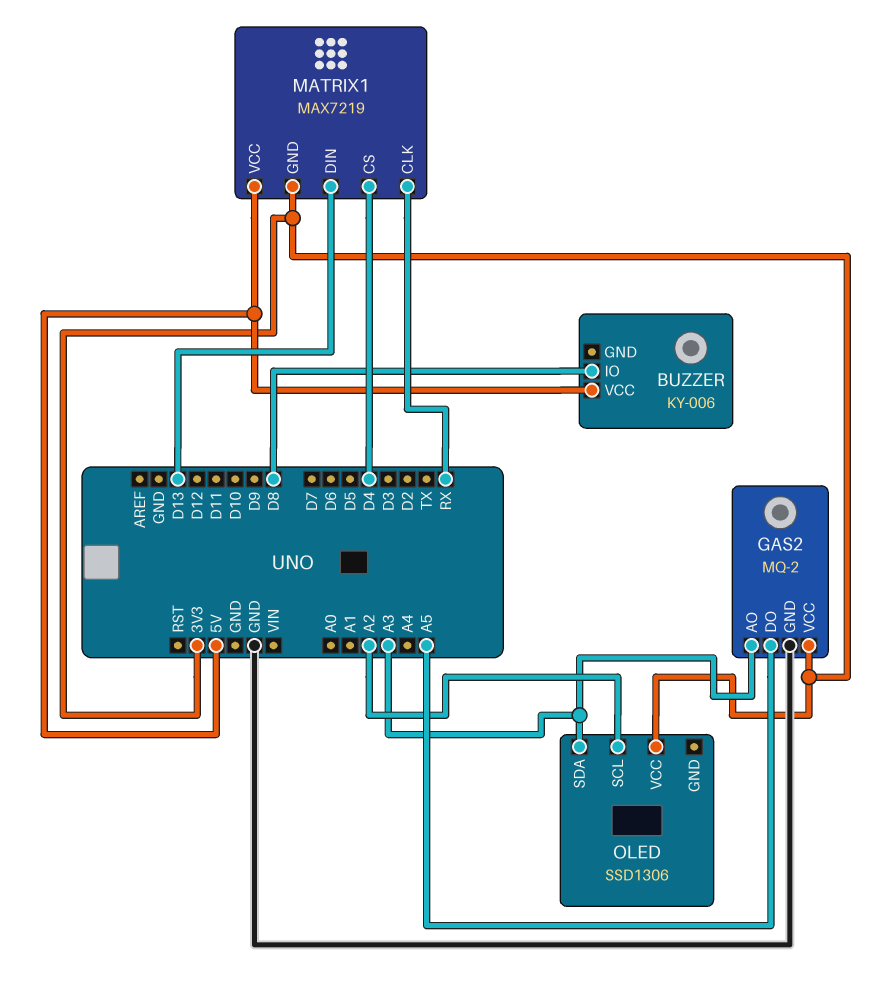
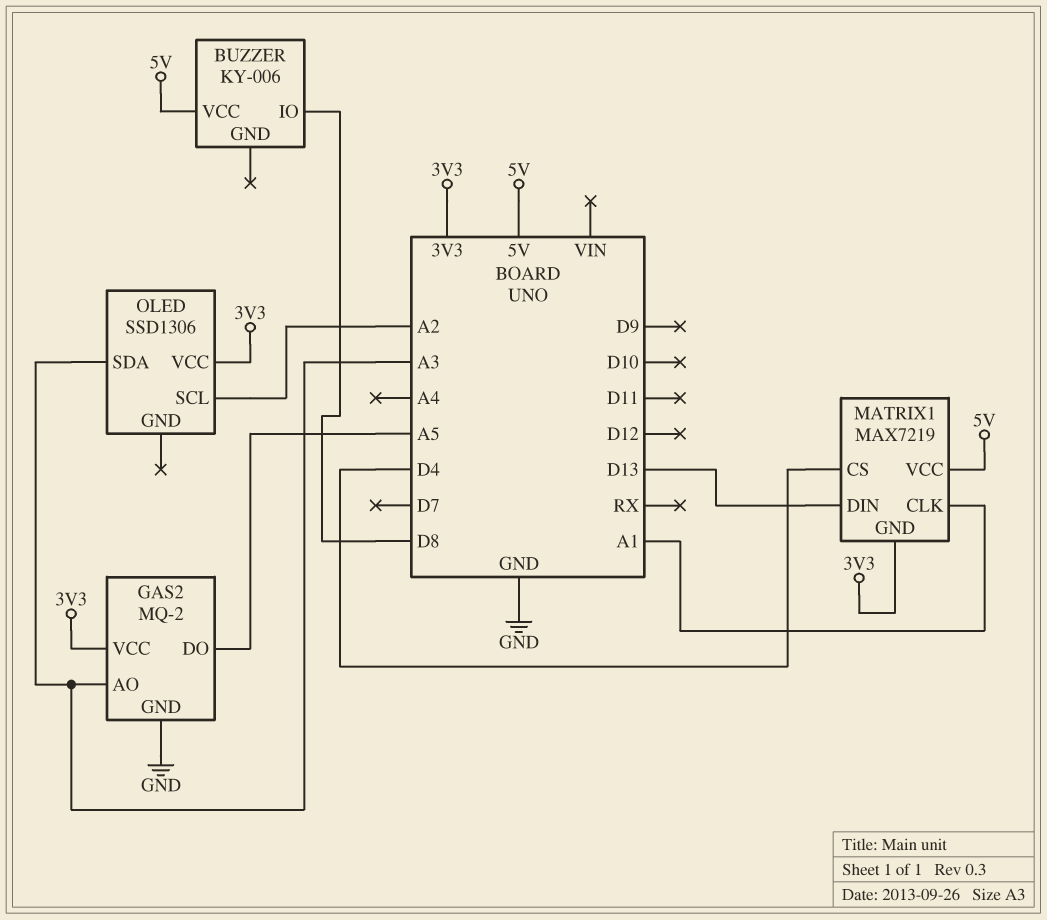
MATRIX1 pin CLK: RX -> A1

